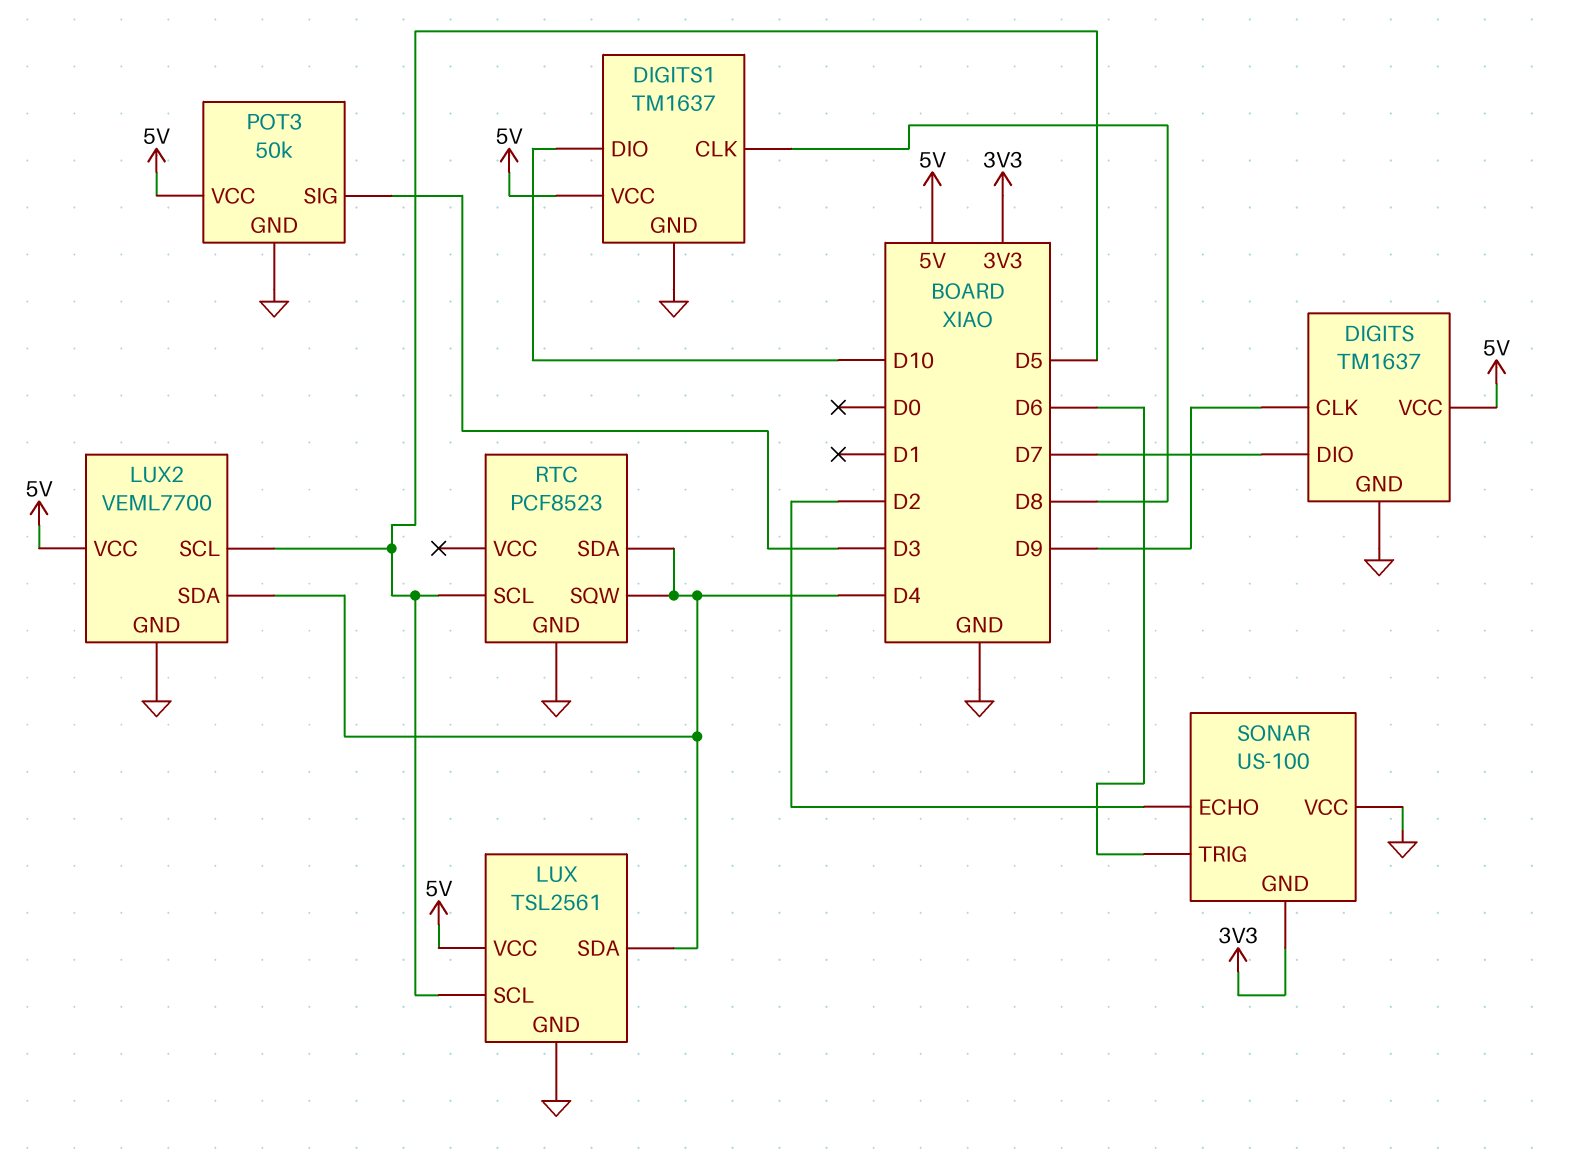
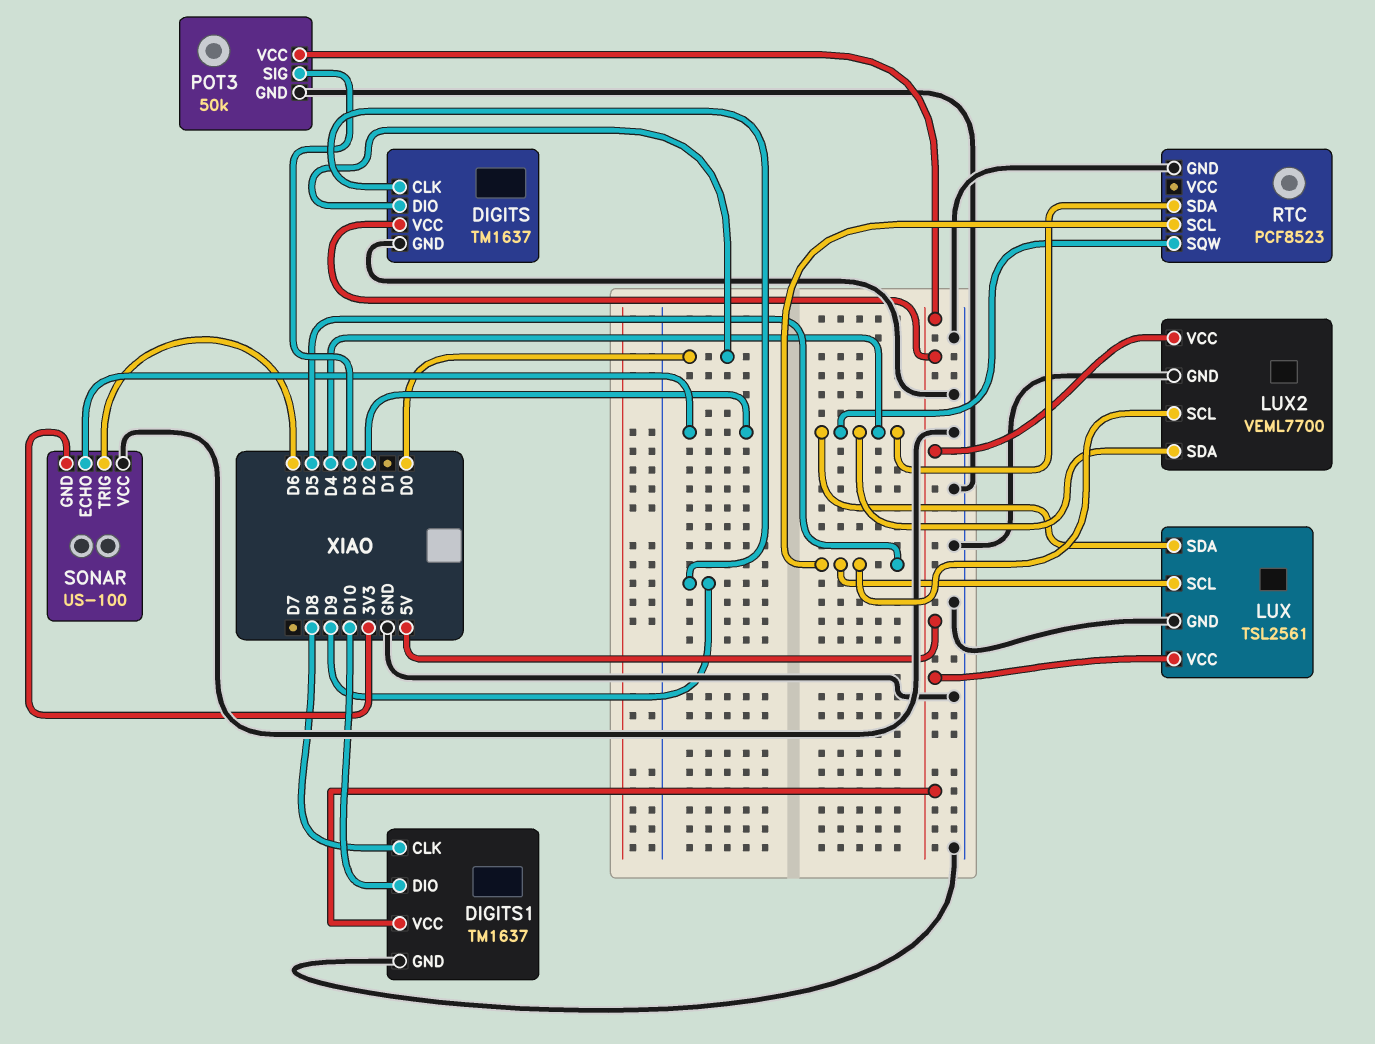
DIGITS pin DIO: D7 -> D0

